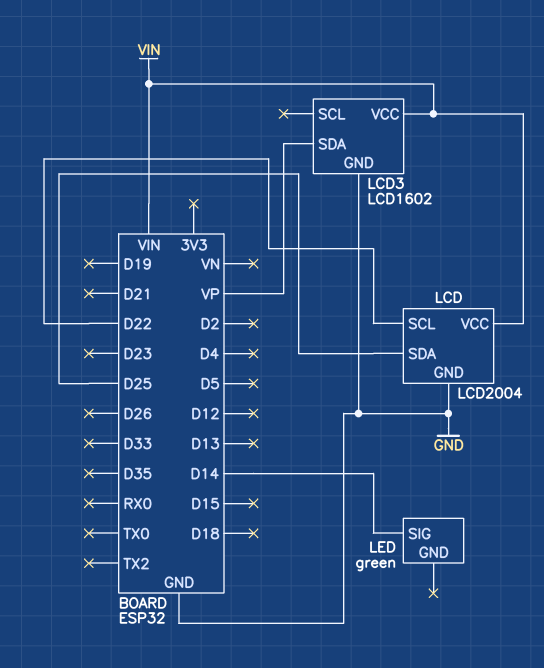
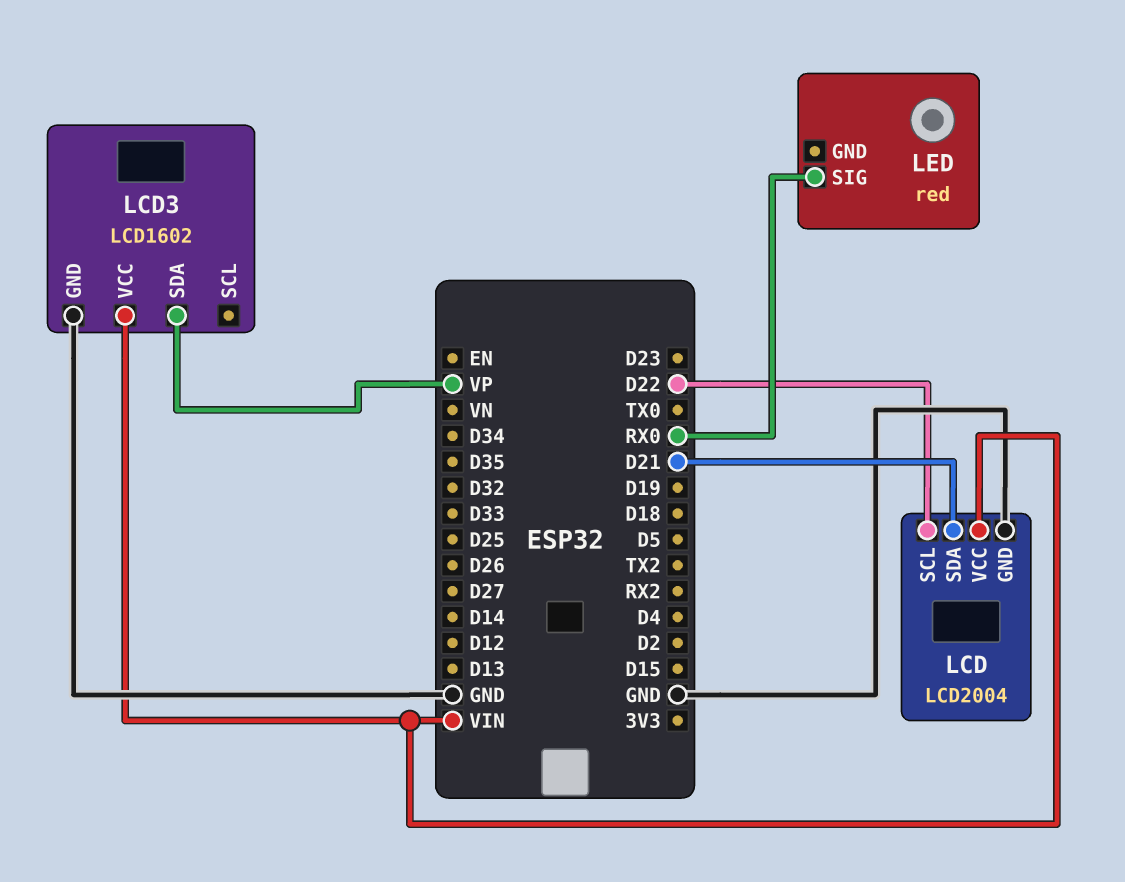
LCD pin SDA: D25 -> D21
LED: green -> red
LED pin SIG: D14 -> RX0

